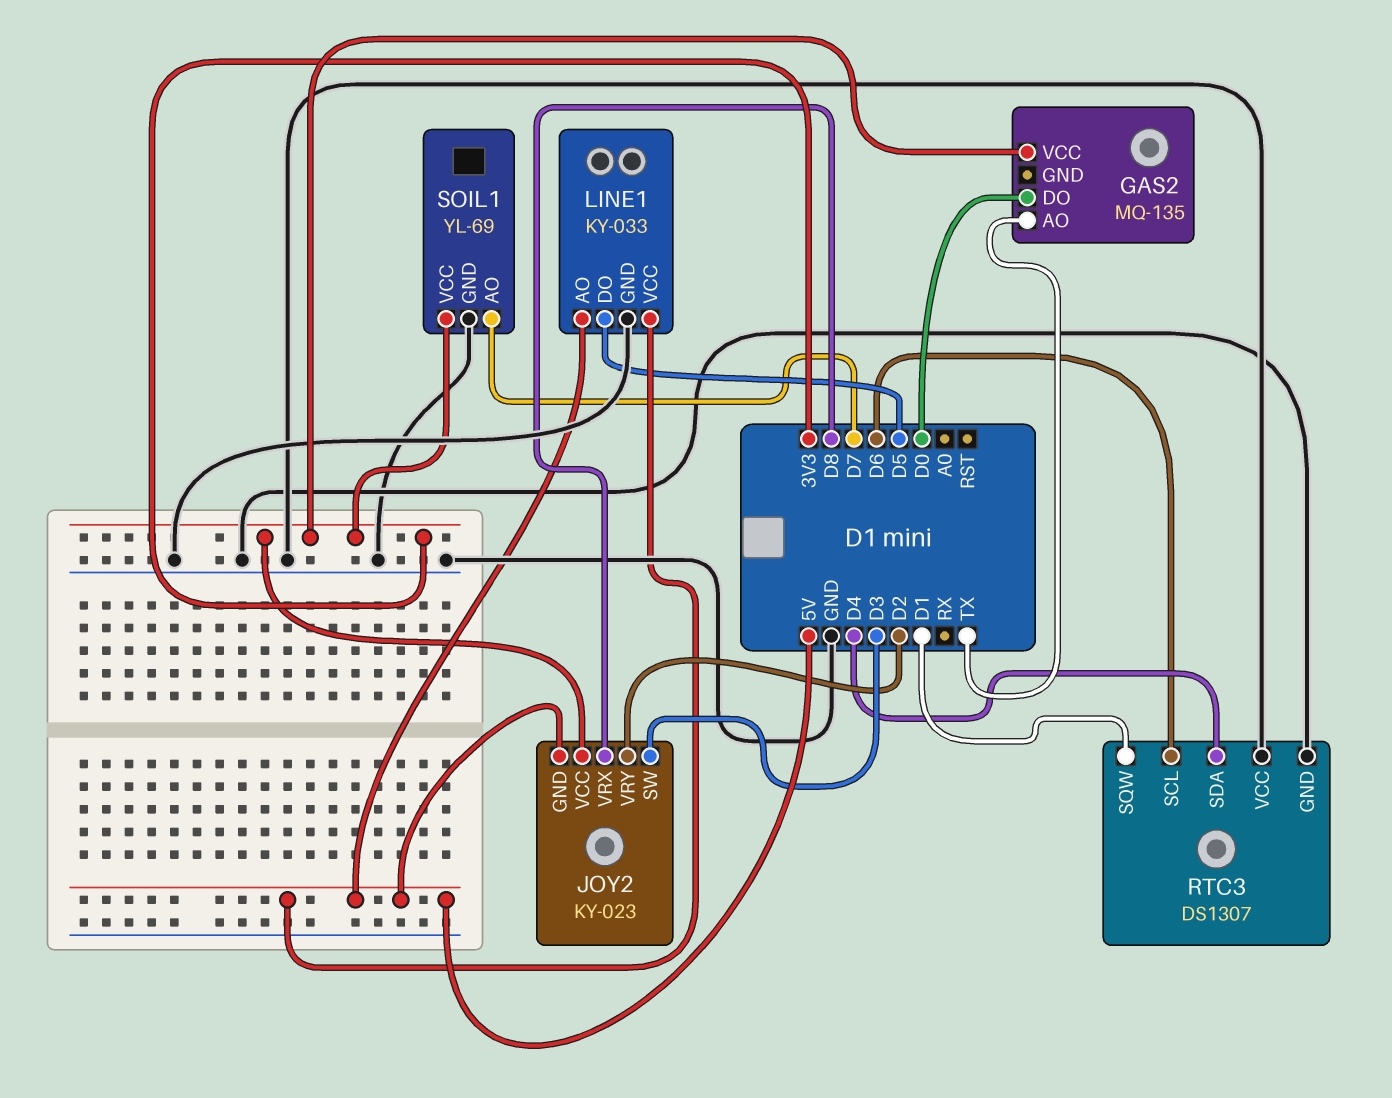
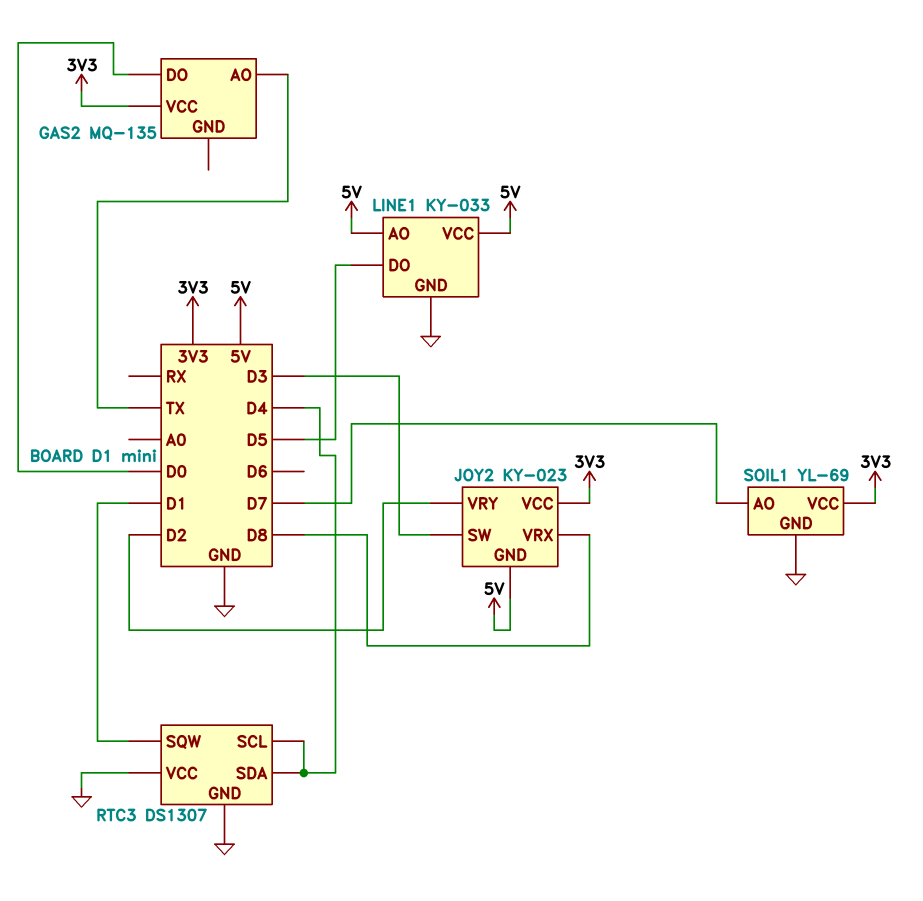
RTC3 pin SCL: D6 -> D4

